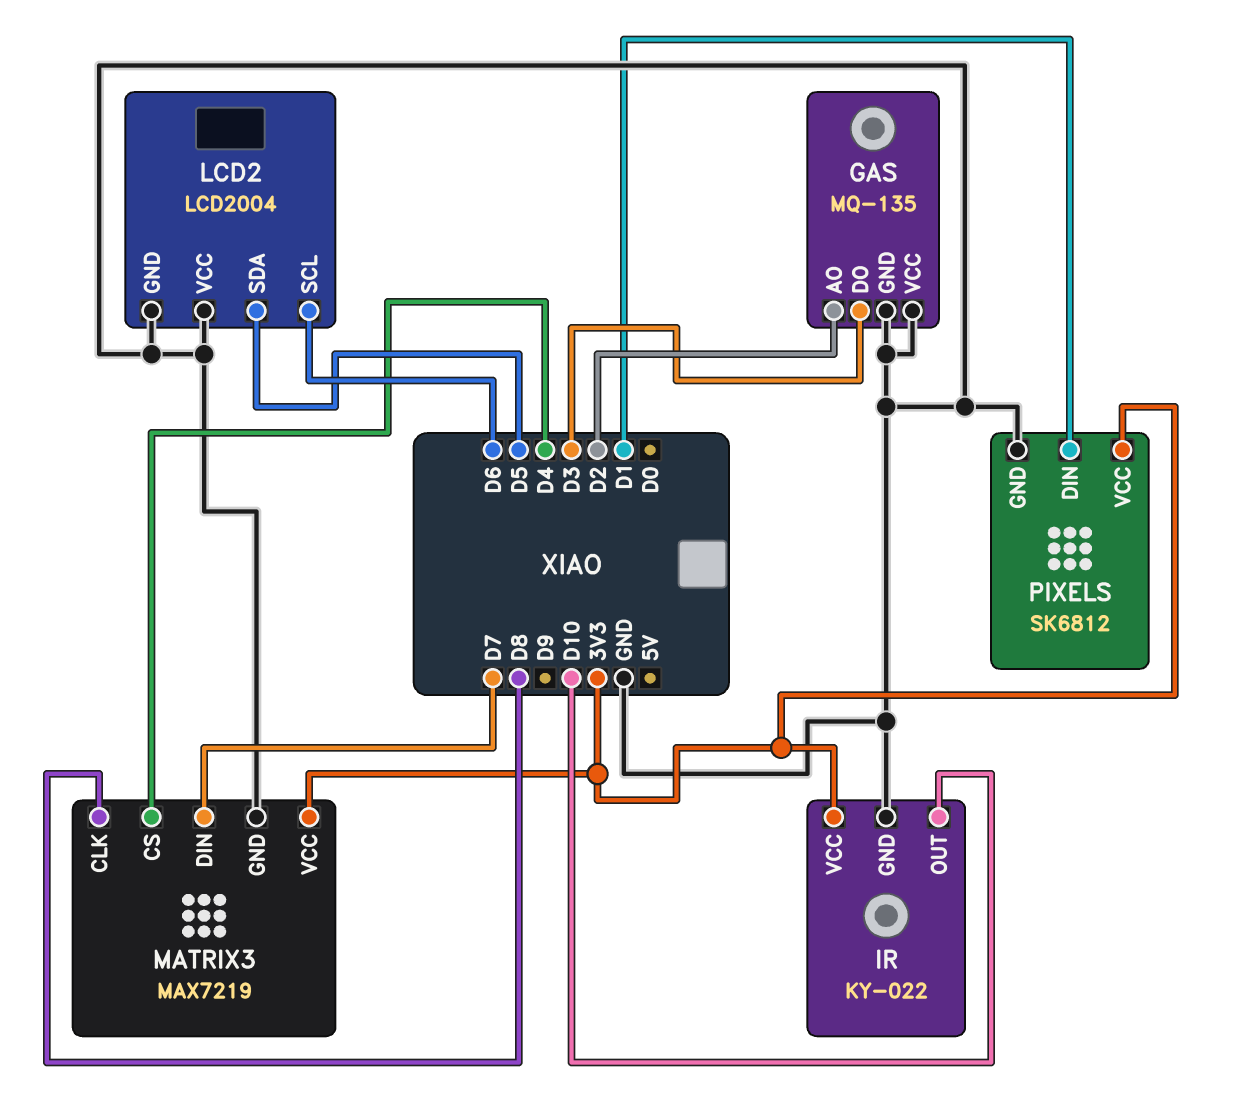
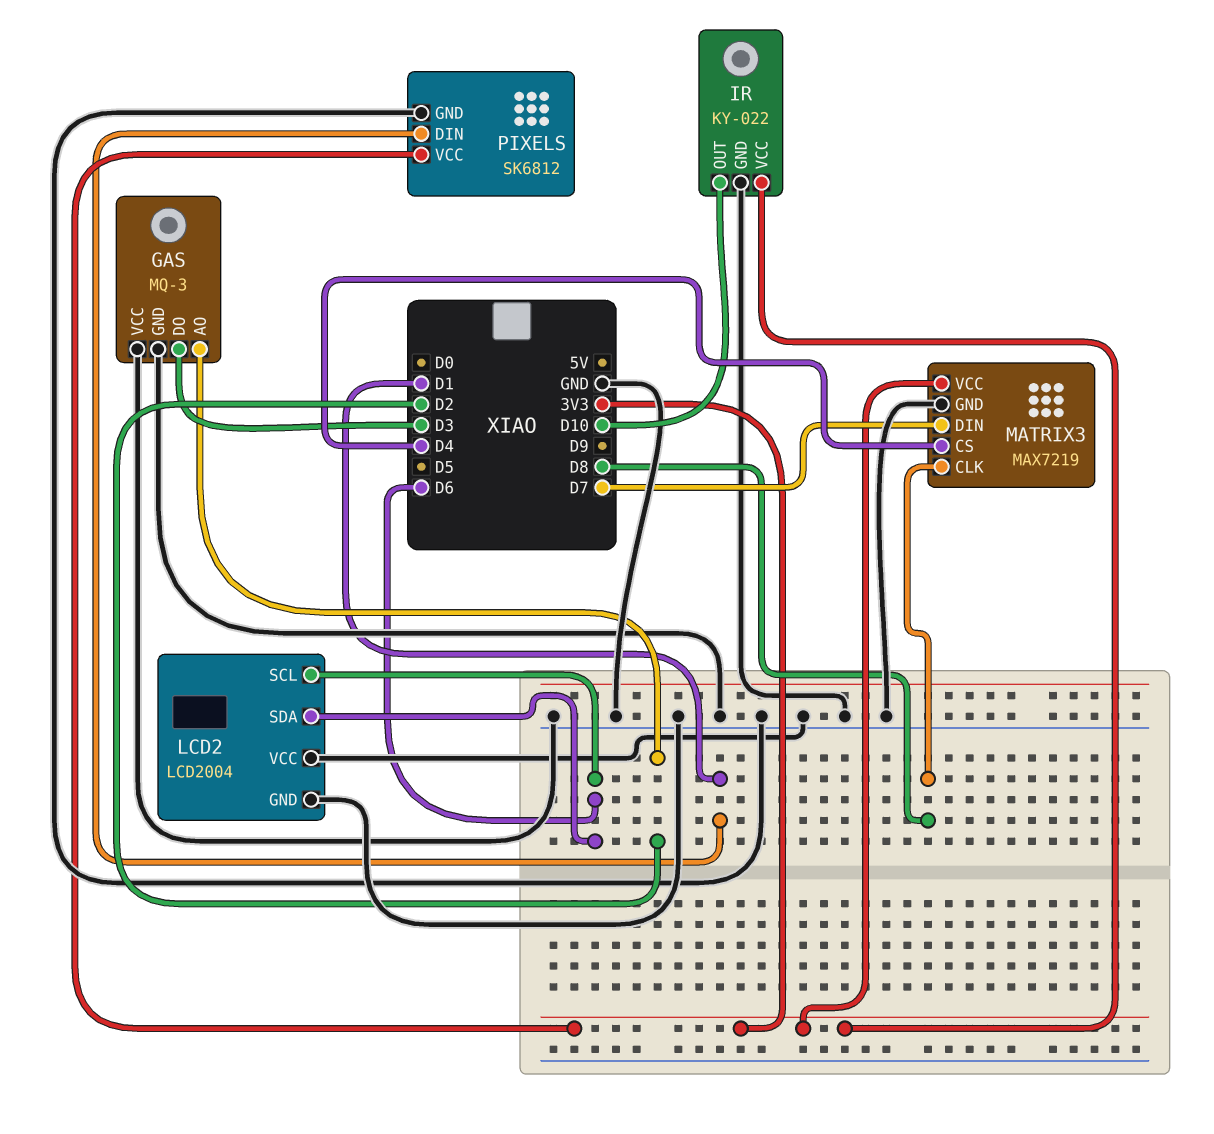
GAS: MQ-135 -> MQ-3
LCD2 pin SDA: D5 -> D6

